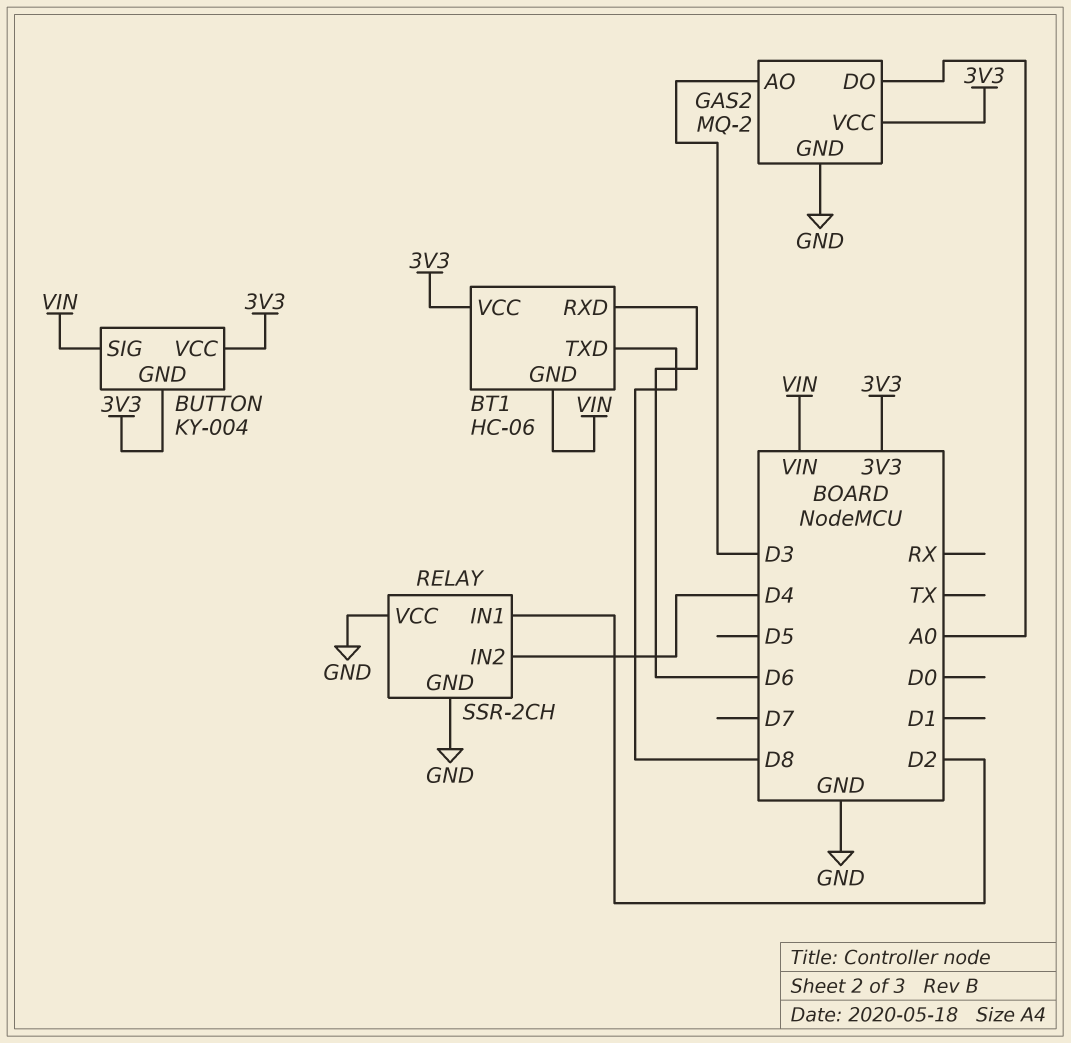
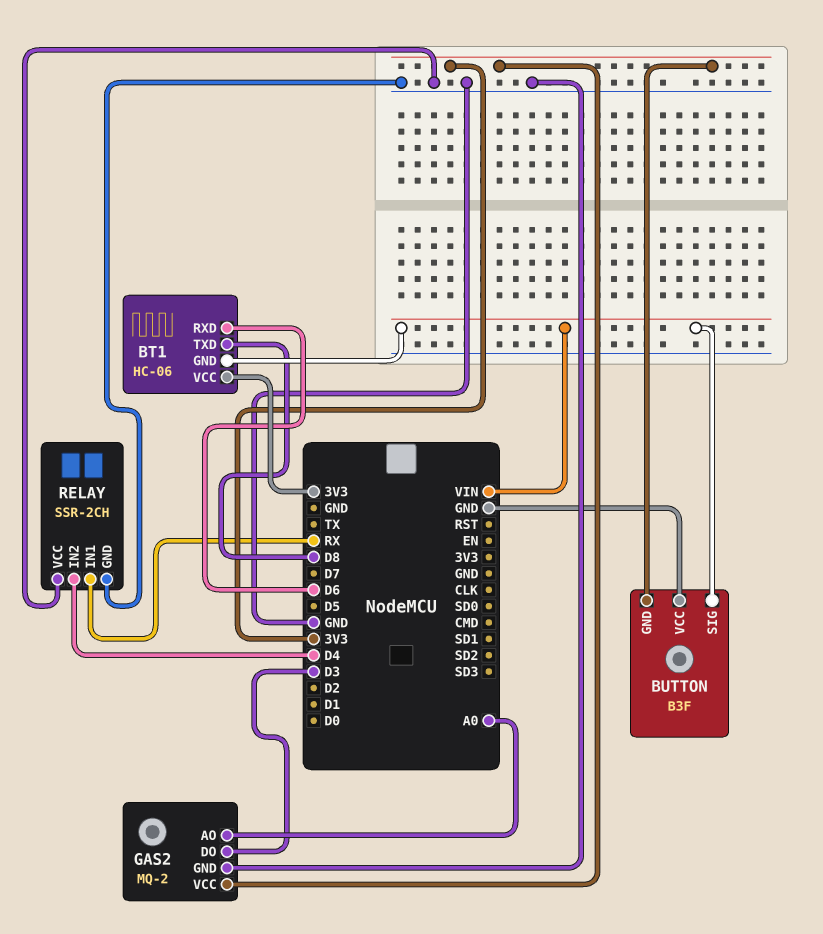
BUTTON: KY-004 -> B3F
BUTTON pin VCC: 3V3 -> GND
GAS2 pin AO: D3 -> A0
GAS2 pin DO: A0 -> D3
RELAY pin IN1: D2 -> RX

